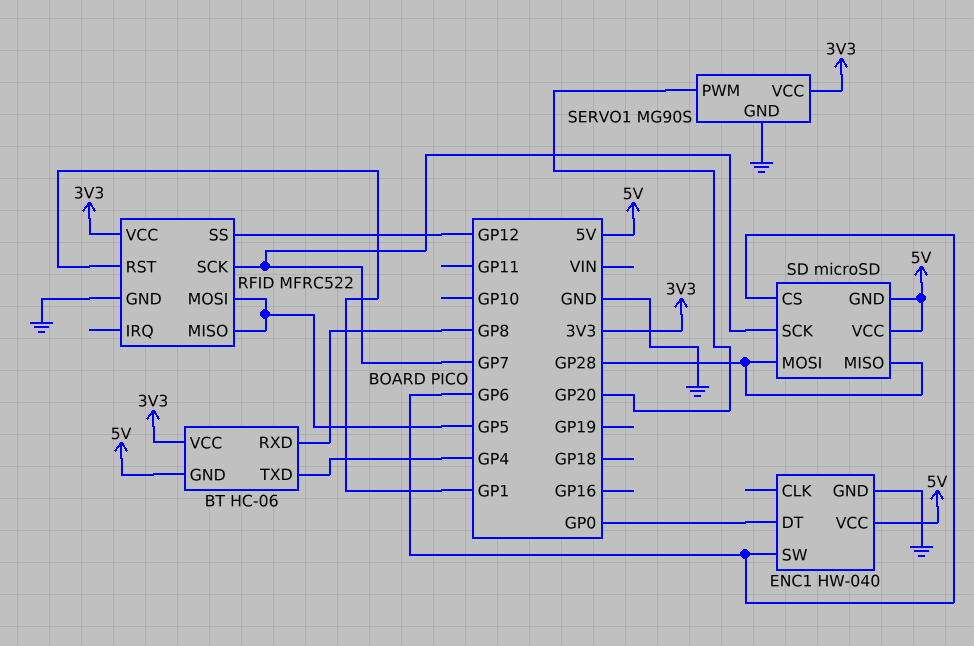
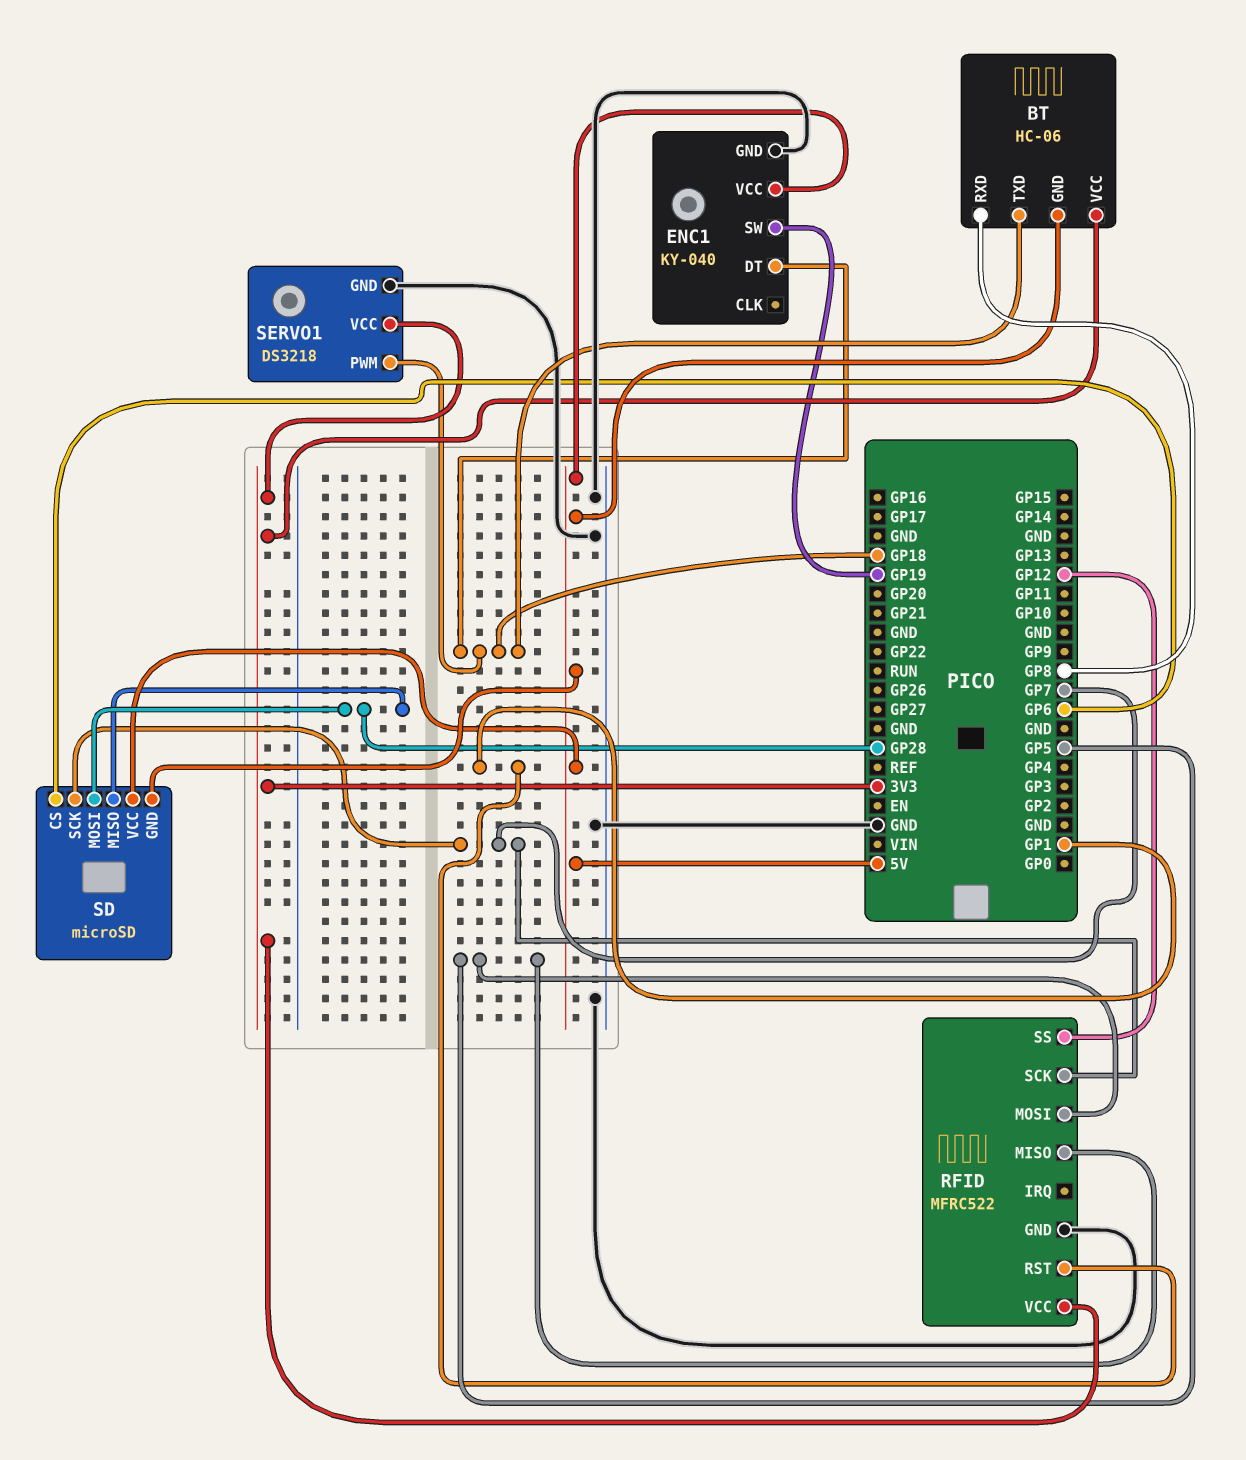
BT pin TXD: GP4 -> GP18
ENC1: HW-040 -> KY-040
ENC1 pin DT: GP0 -> GP18
ENC1 pin SW: GP6 -> GP19
SERVO1: MG90S -> DS3218
SERVO1 pin PWM: GP20 -> GP18

